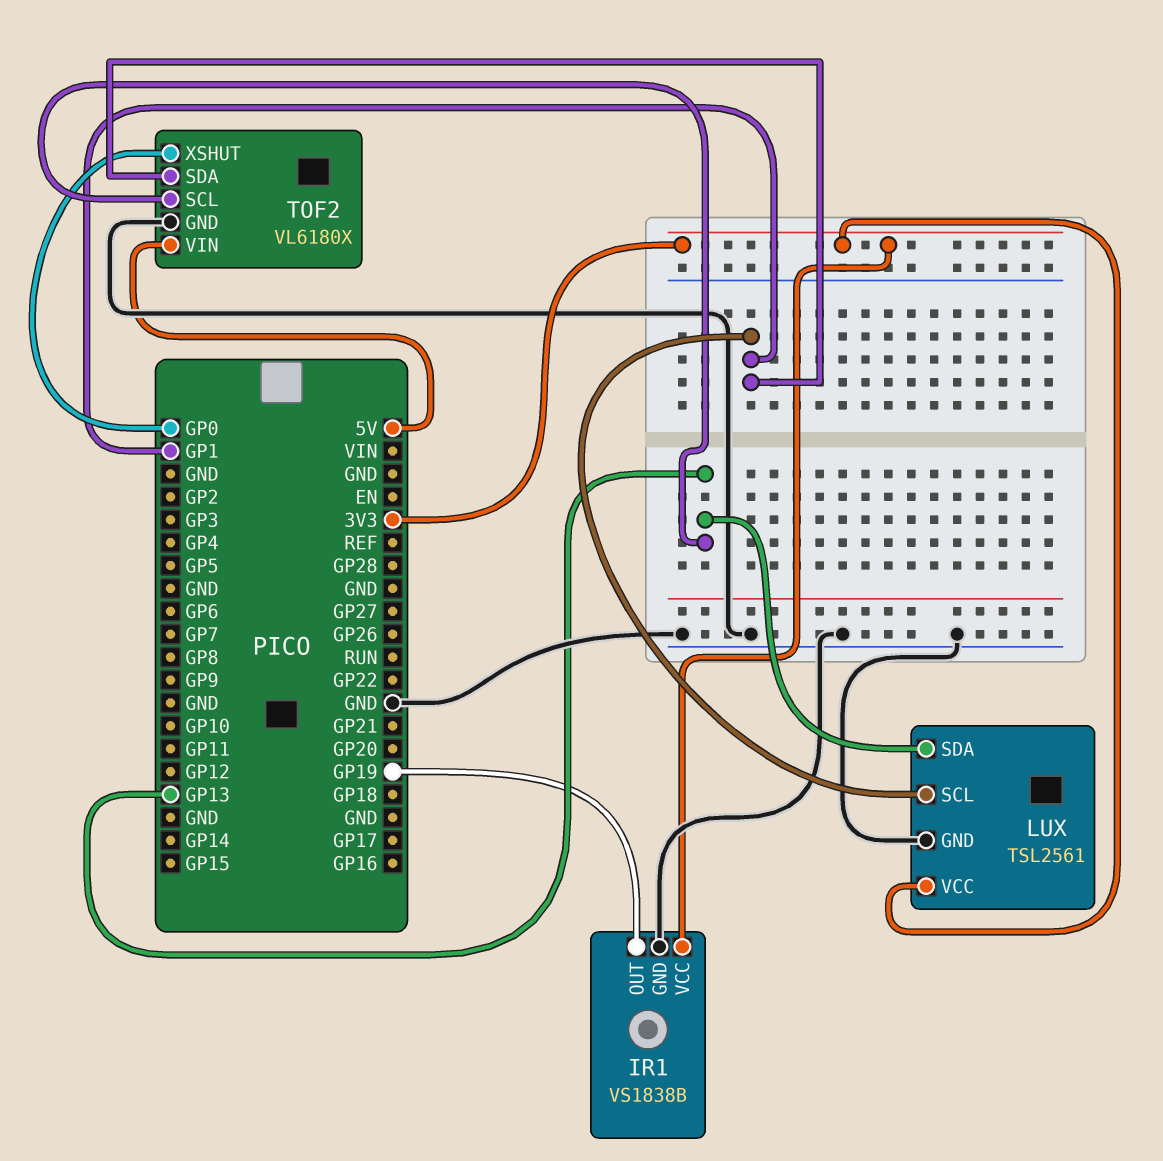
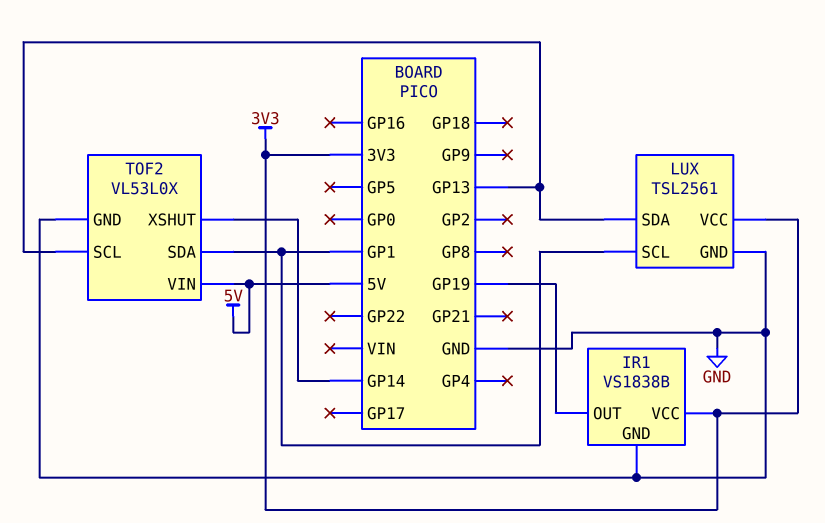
TOF2: VL6180X -> VL53L0X
TOF2 pin XSHUT: GP0 -> GP14

